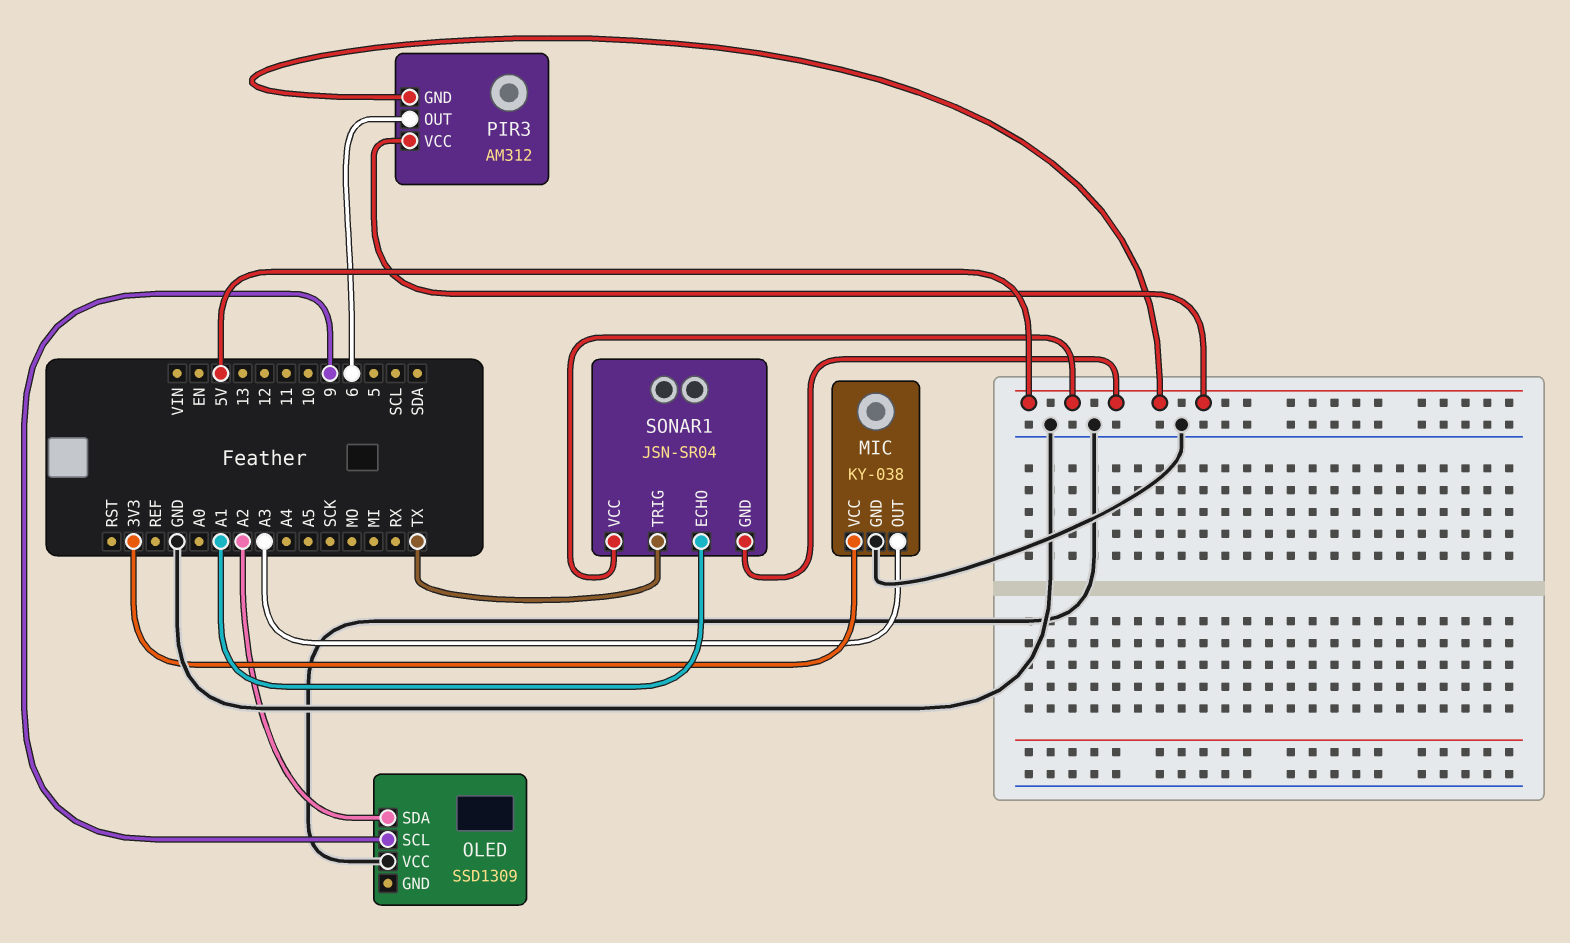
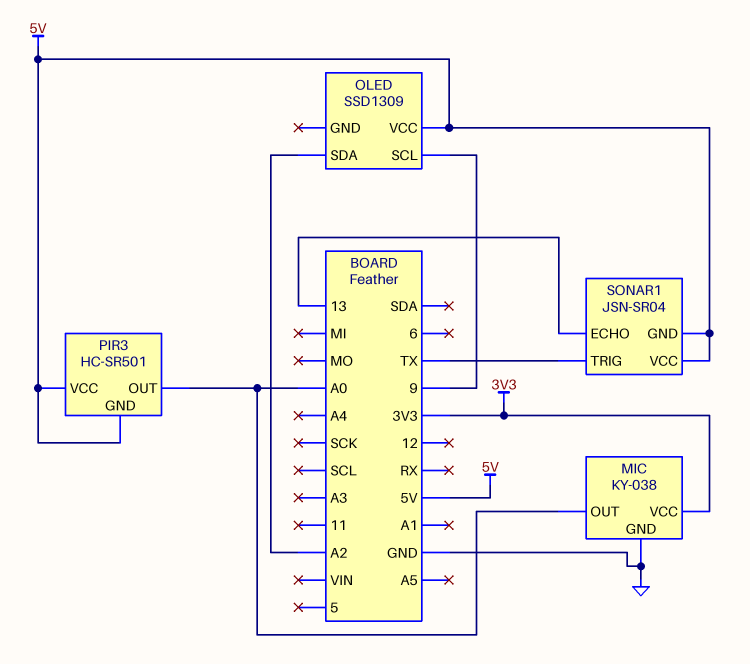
MIC pin OUT: A3 -> A0
OLED pin VCC: GND -> 5V
PIR3: AM312 -> HC-SR501
PIR3 pin OUT: 6 -> A0
SONAR1 pin ECHO: A1 -> 13

